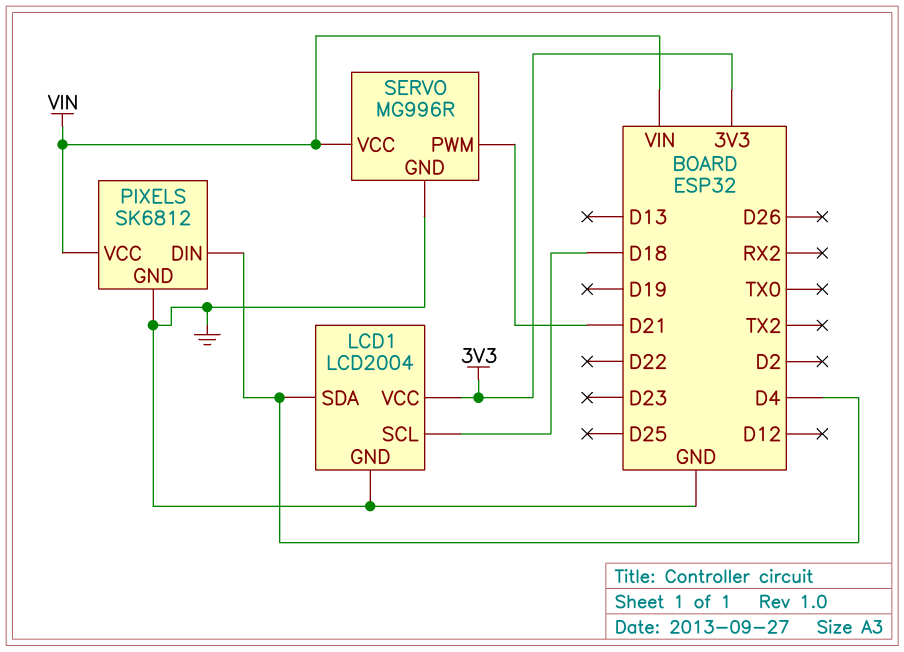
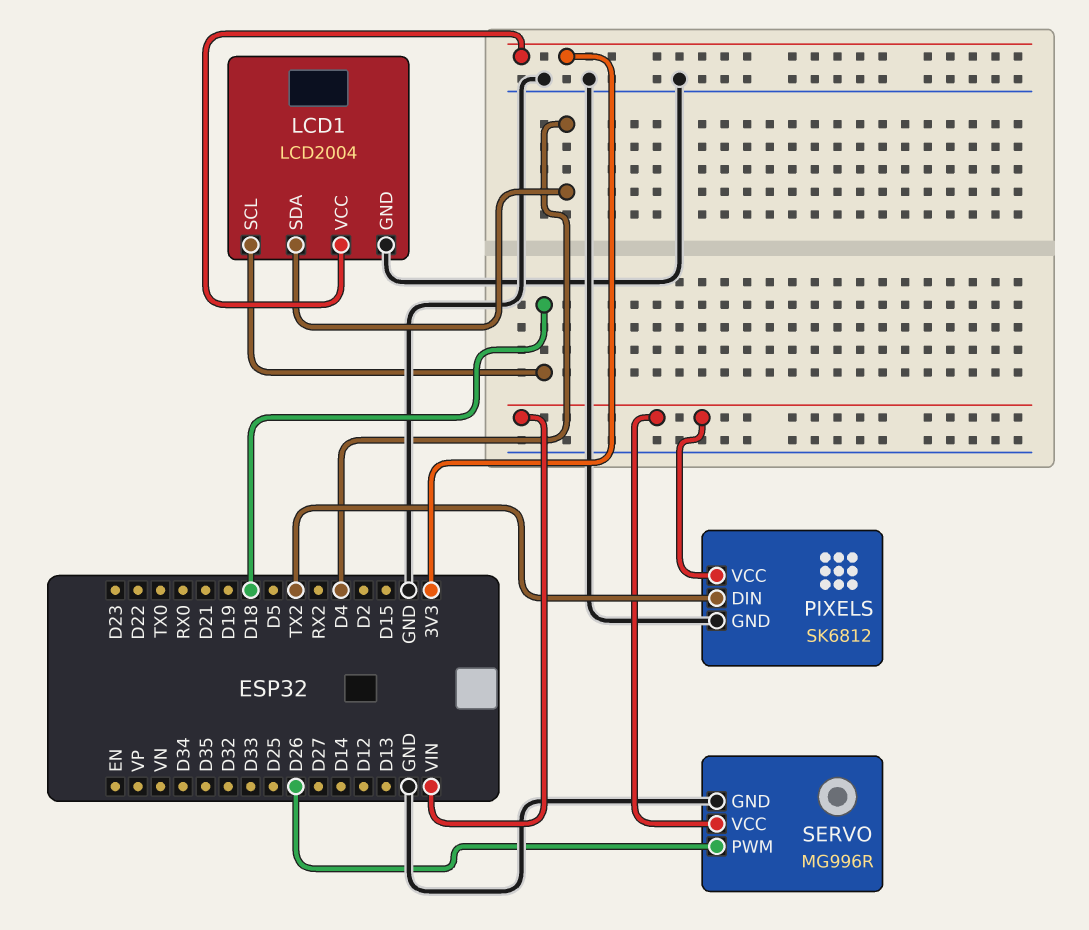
PIXELS pin DIN: D4 -> TX2
SERVO pin PWM: D21 -> D26

